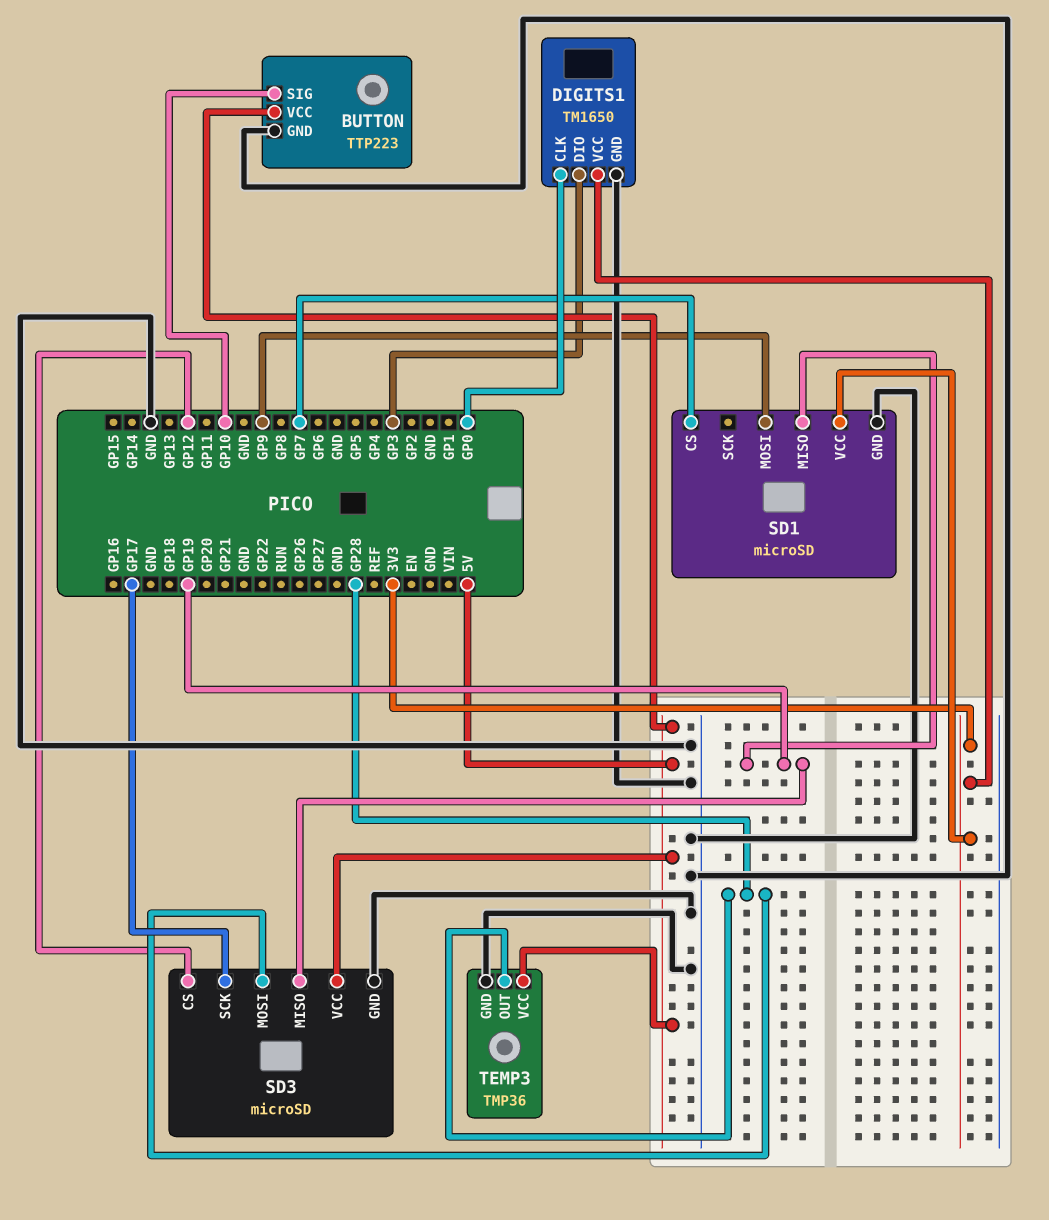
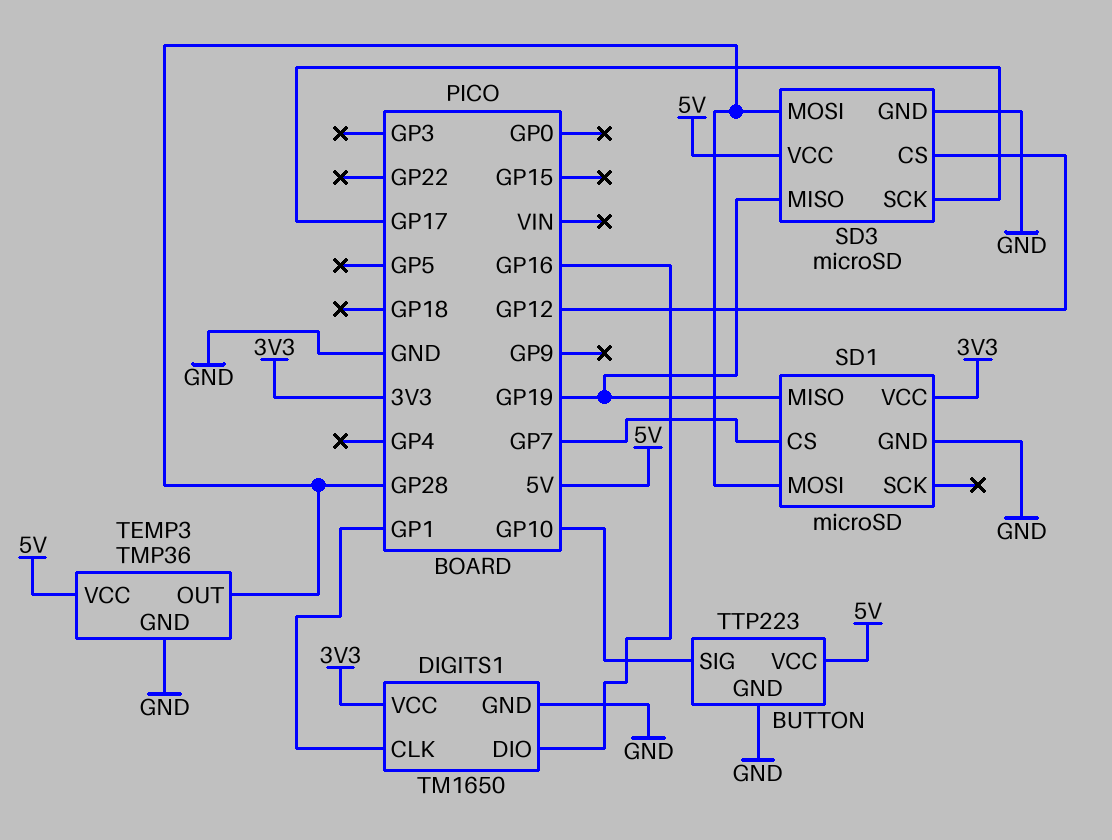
DIGITS1 pin CLK: GP0 -> GP1
DIGITS1 pin DIO: GP3 -> GP16
SD1 pin MOSI: GP9 -> GP28

